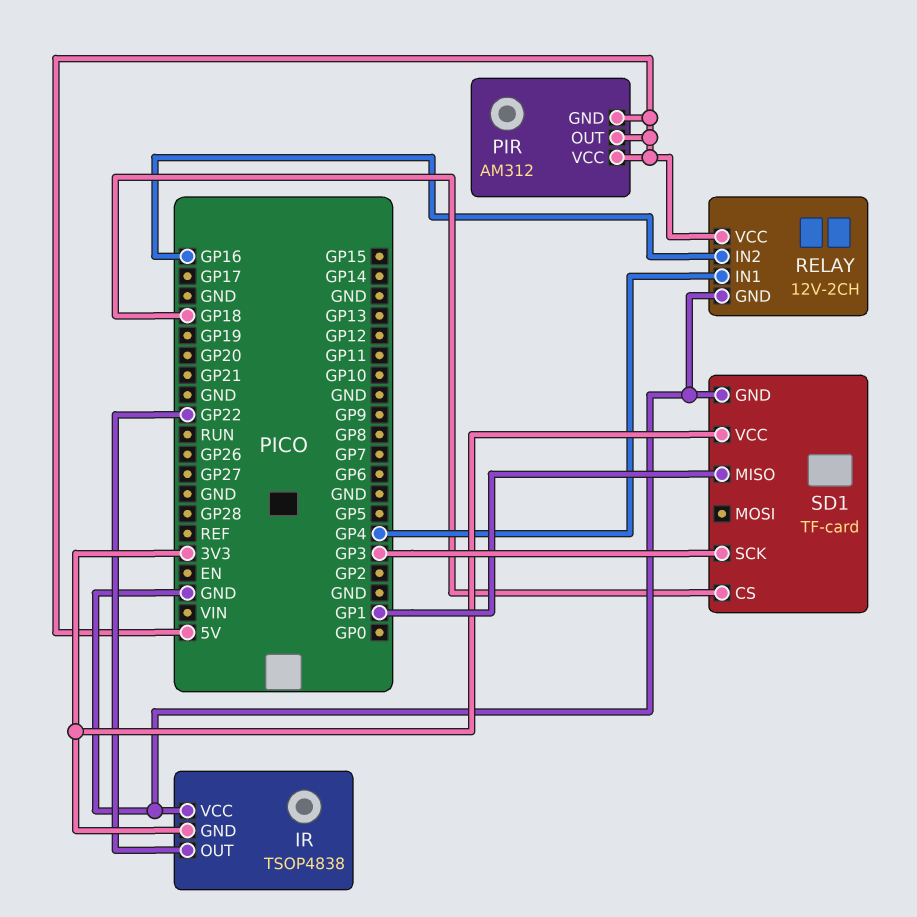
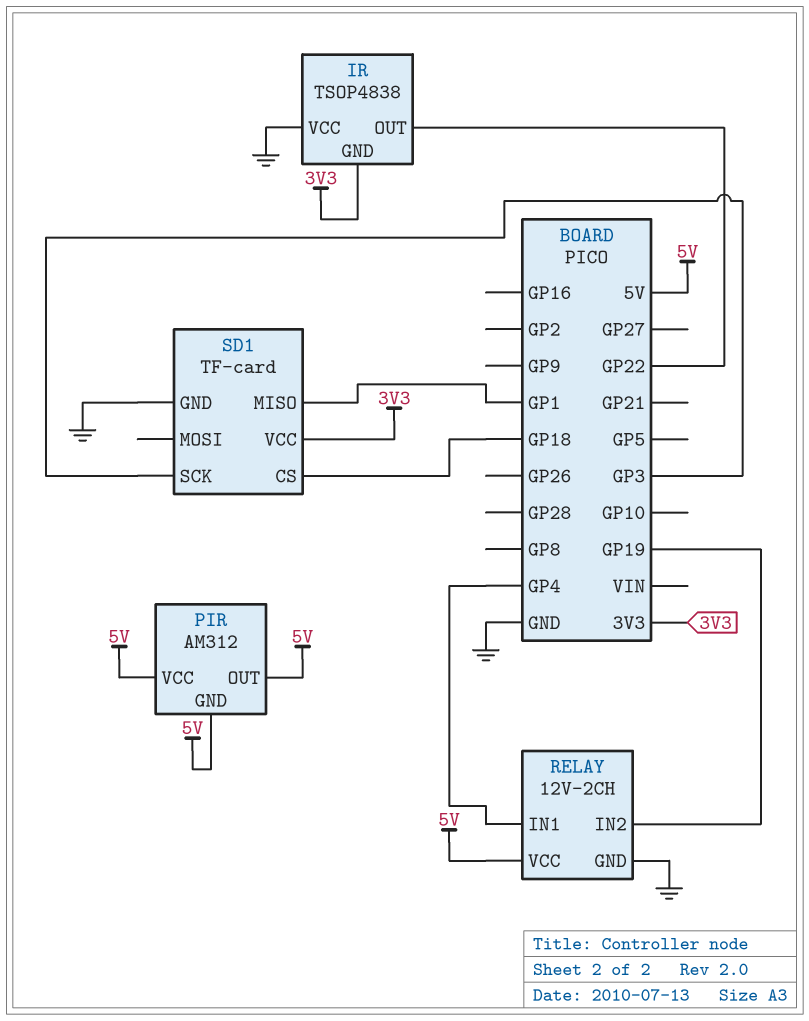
RELAY pin IN2: GP16 -> GP19

